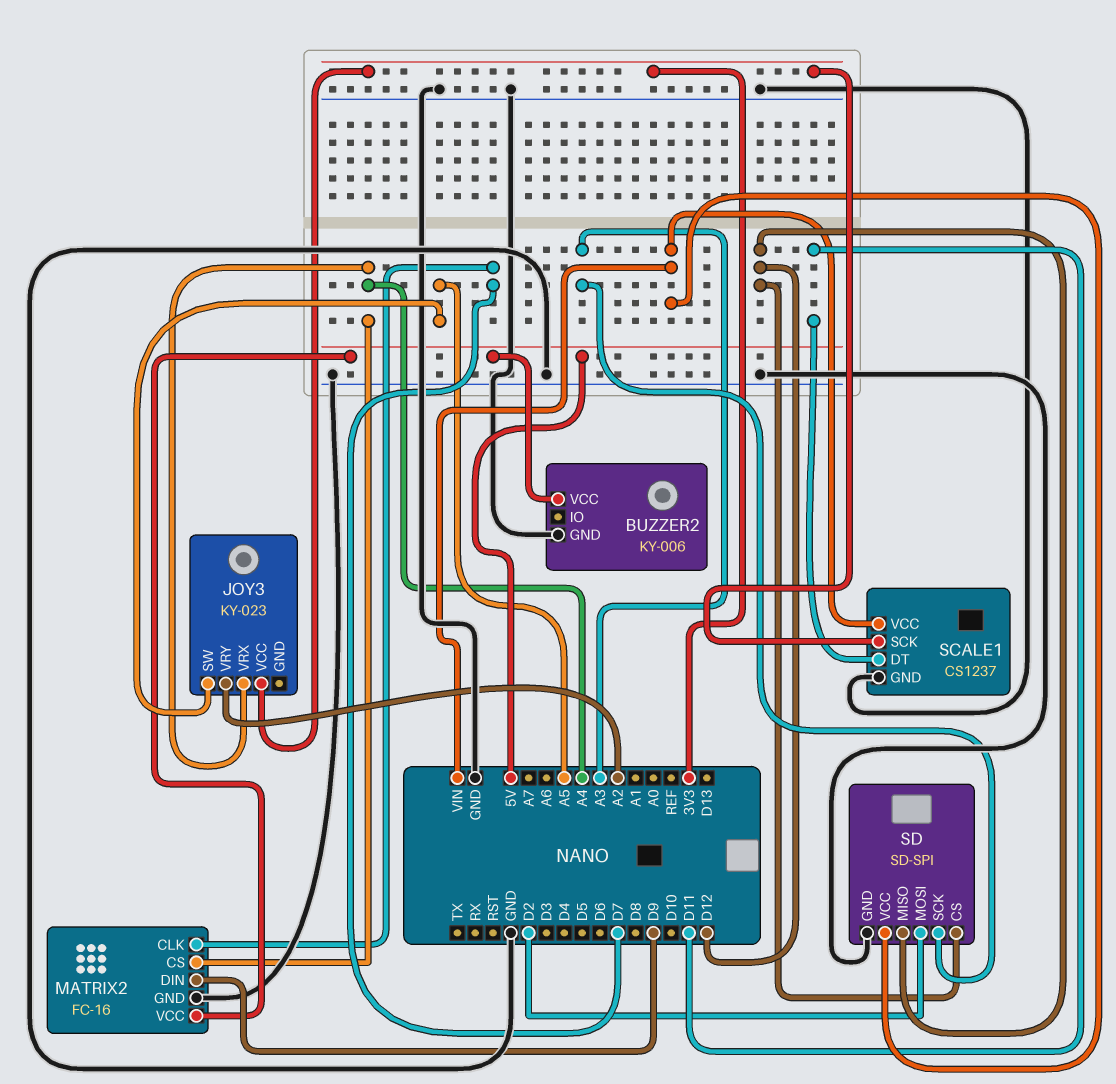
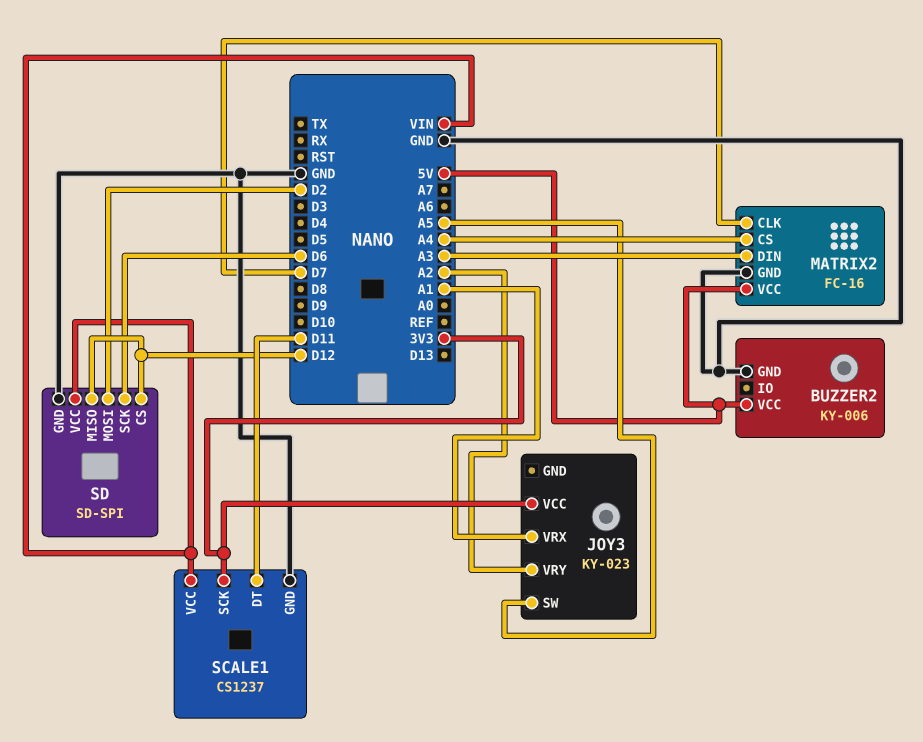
JOY3 pin VRX: A4 -> A1
MATRIX2 pin DIN: D9 -> A3
SD pin SCK: A3 -> D6

